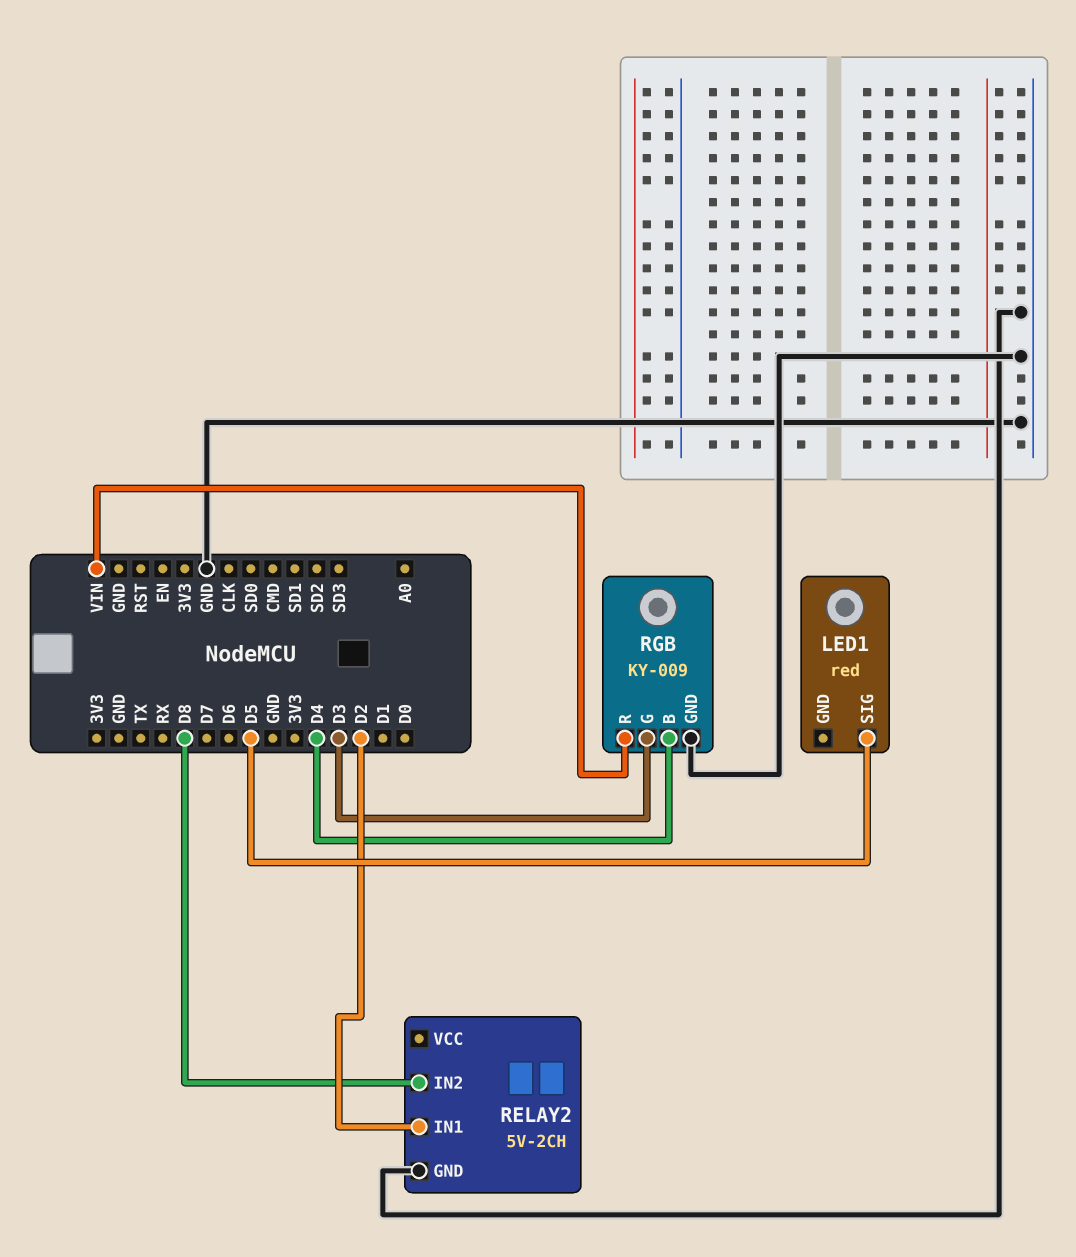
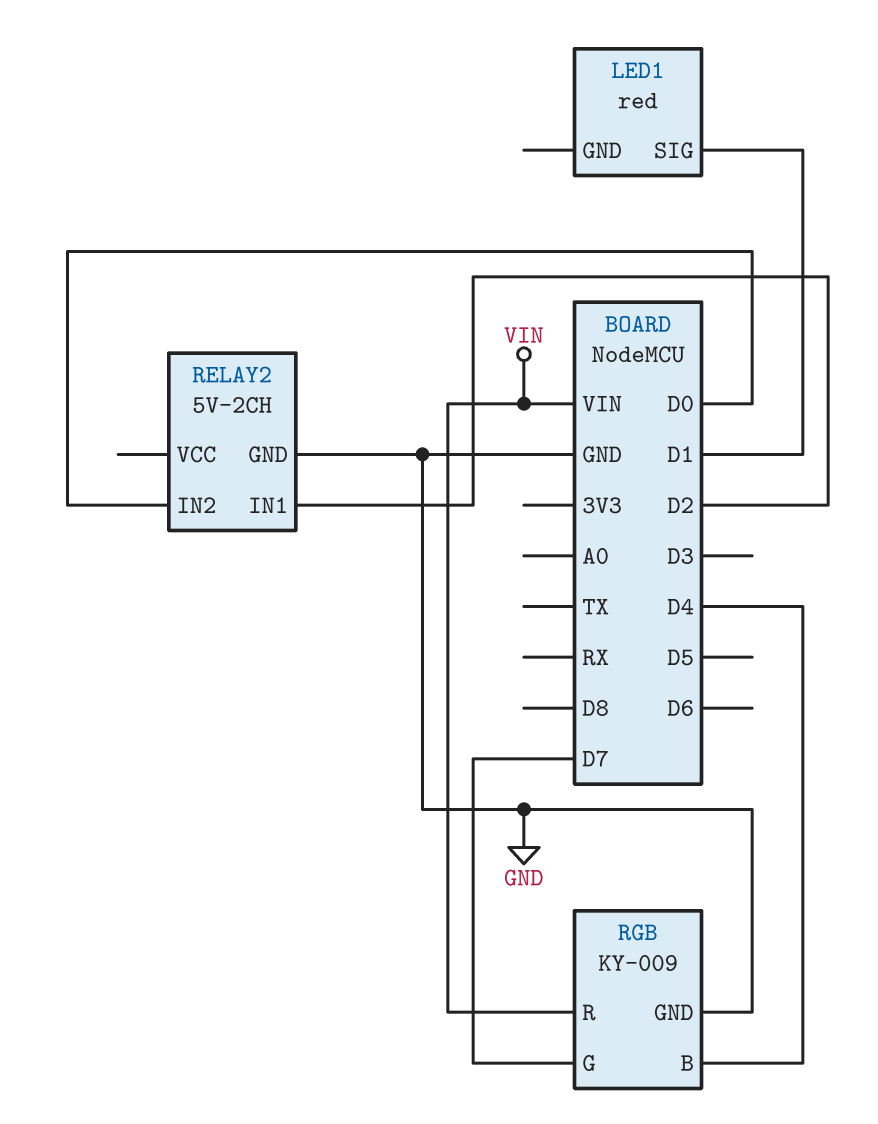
LED1 pin SIG: D5 -> D1
RELAY2 pin IN2: D8 -> D0
RGB pin G: D3 -> D7

